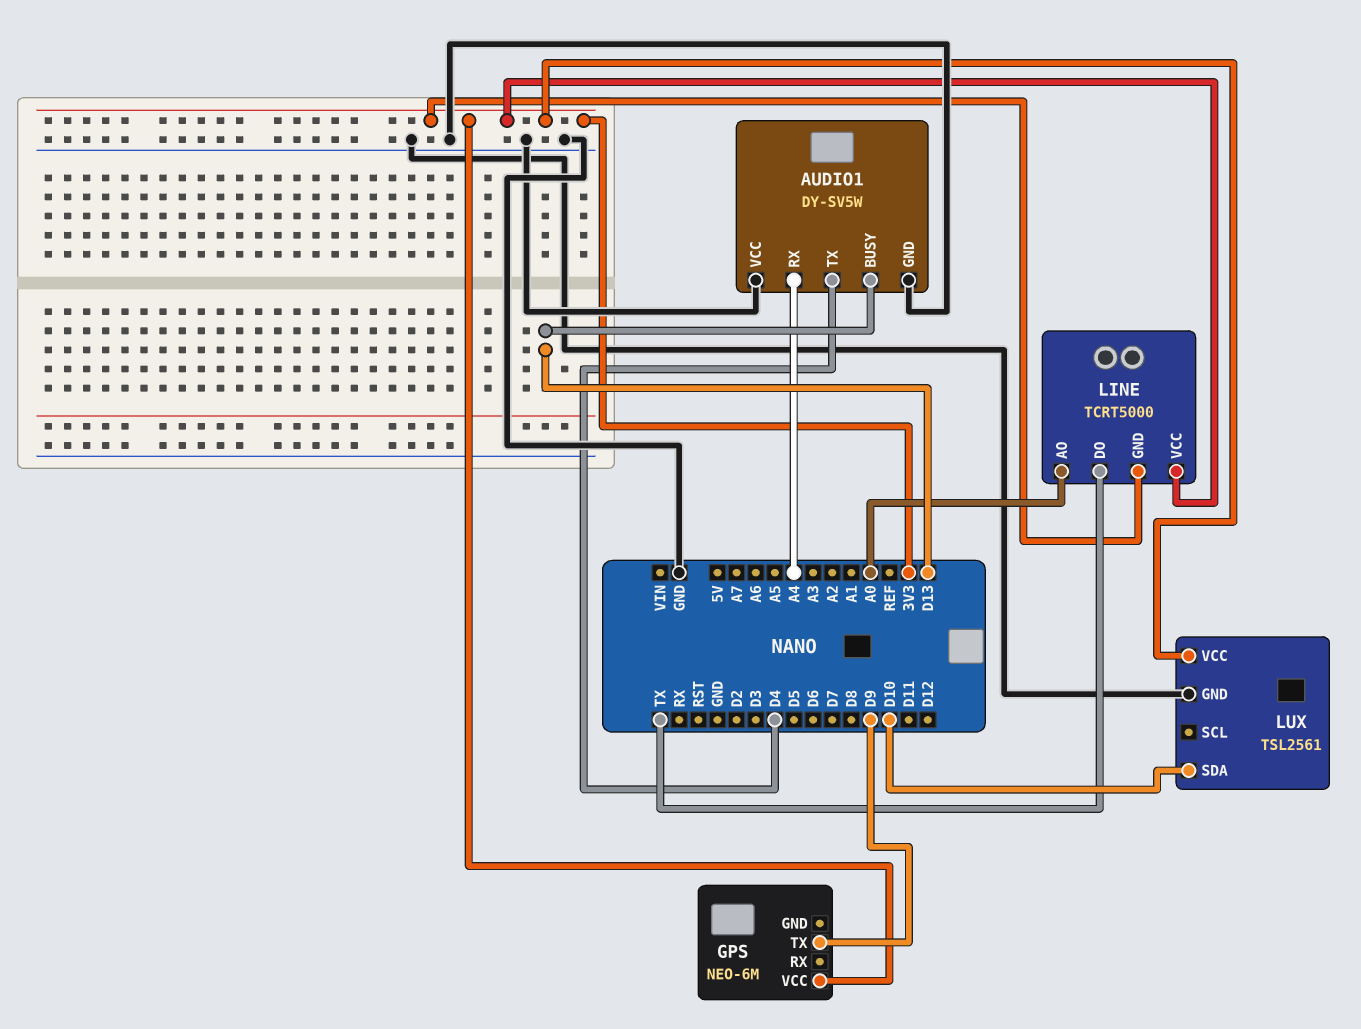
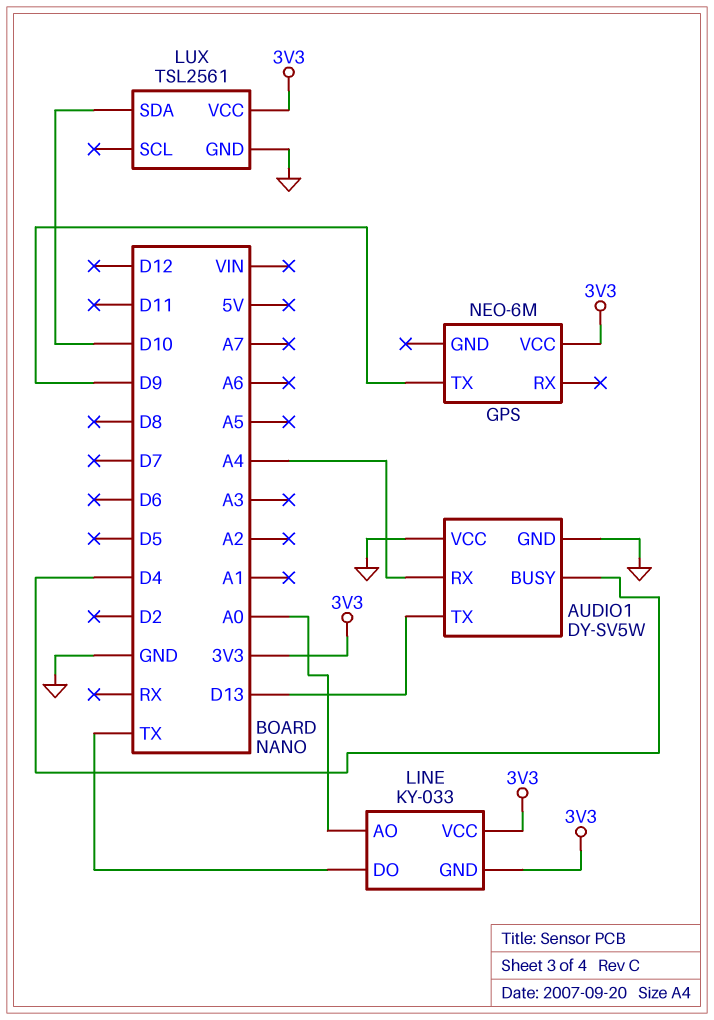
AUDIO1 pin BUSY: D13 -> D4
AUDIO1 pin TX: D4 -> D13
LINE: TCRT5000 -> KY-033

